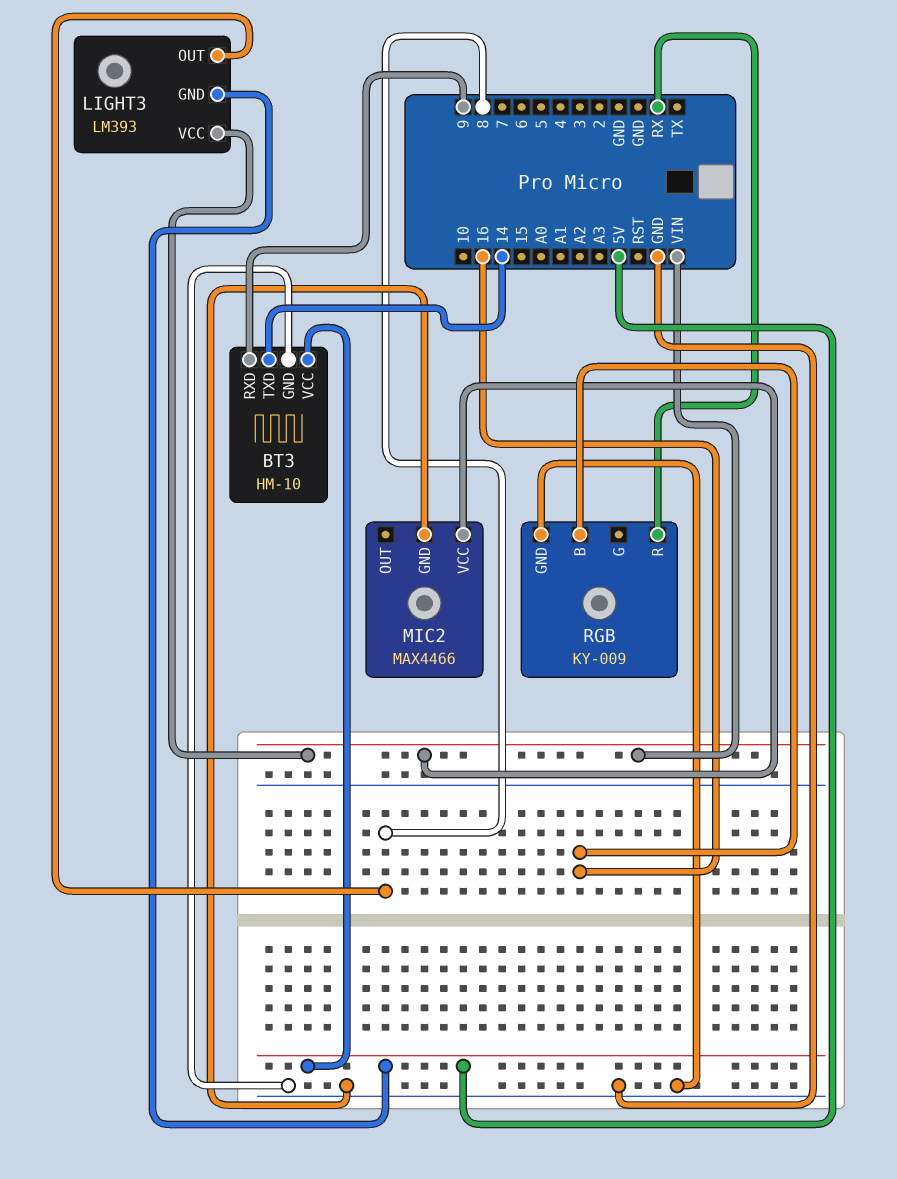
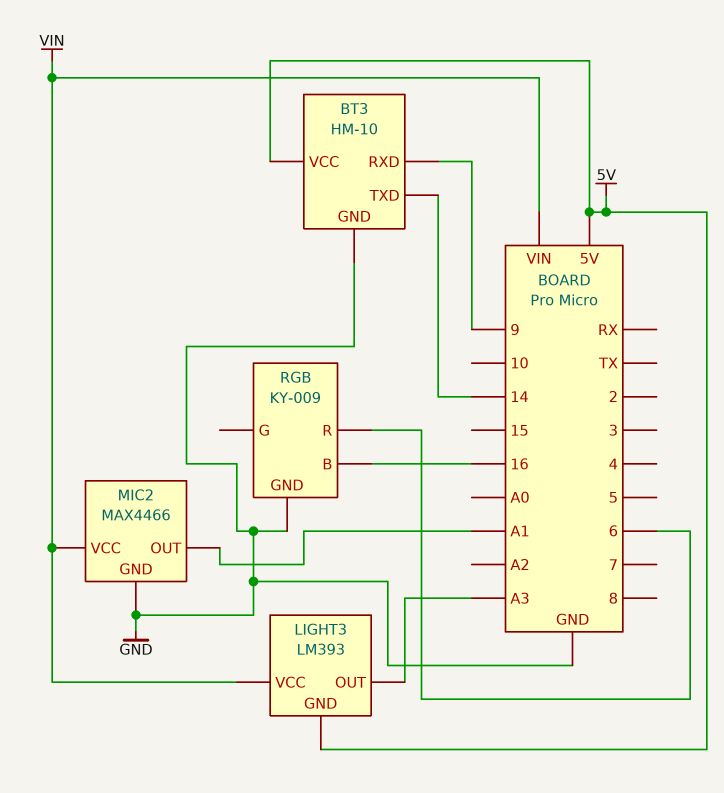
LIGHT3 pin OUT: 8 -> A3
MIC2 pin OUT: none -> A1
RGB pin R: RX -> 6

